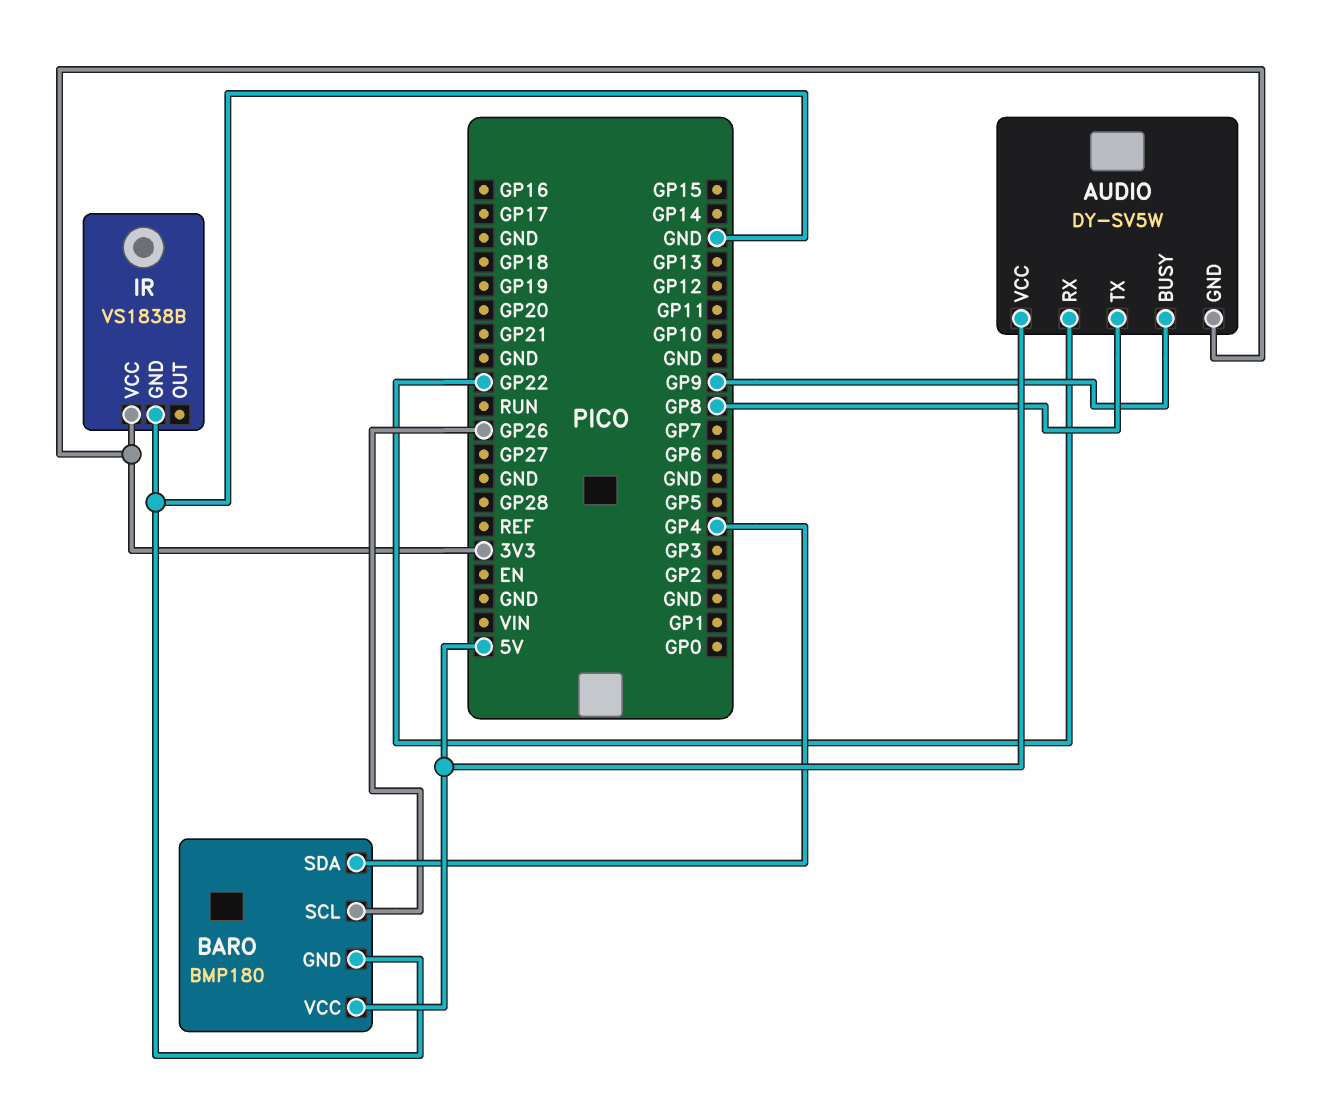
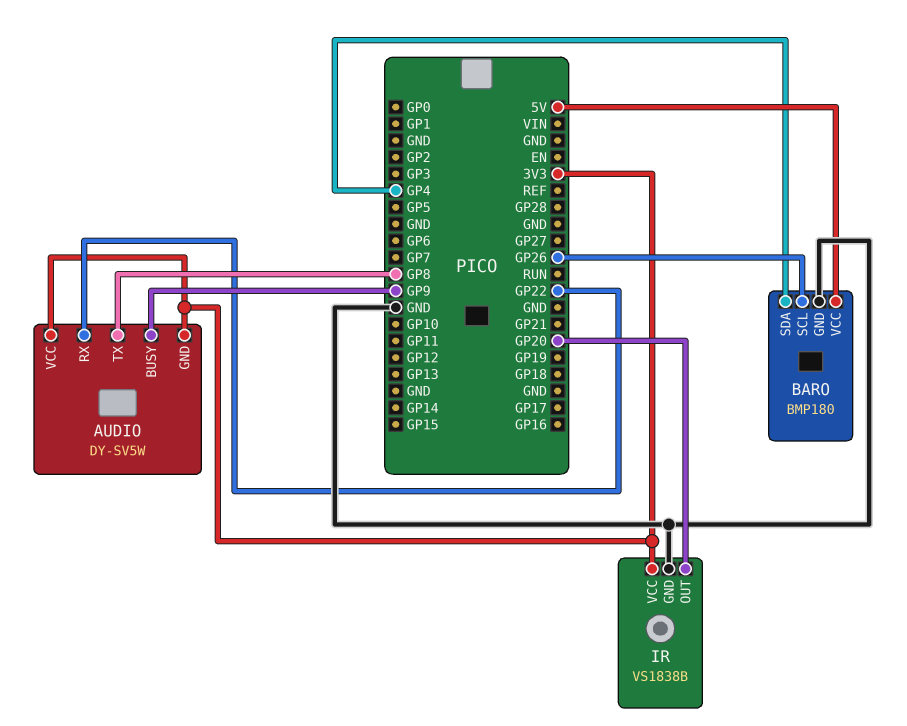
AUDIO pin VCC: 5V -> 3V3
IR pin OUT: none -> GP20

